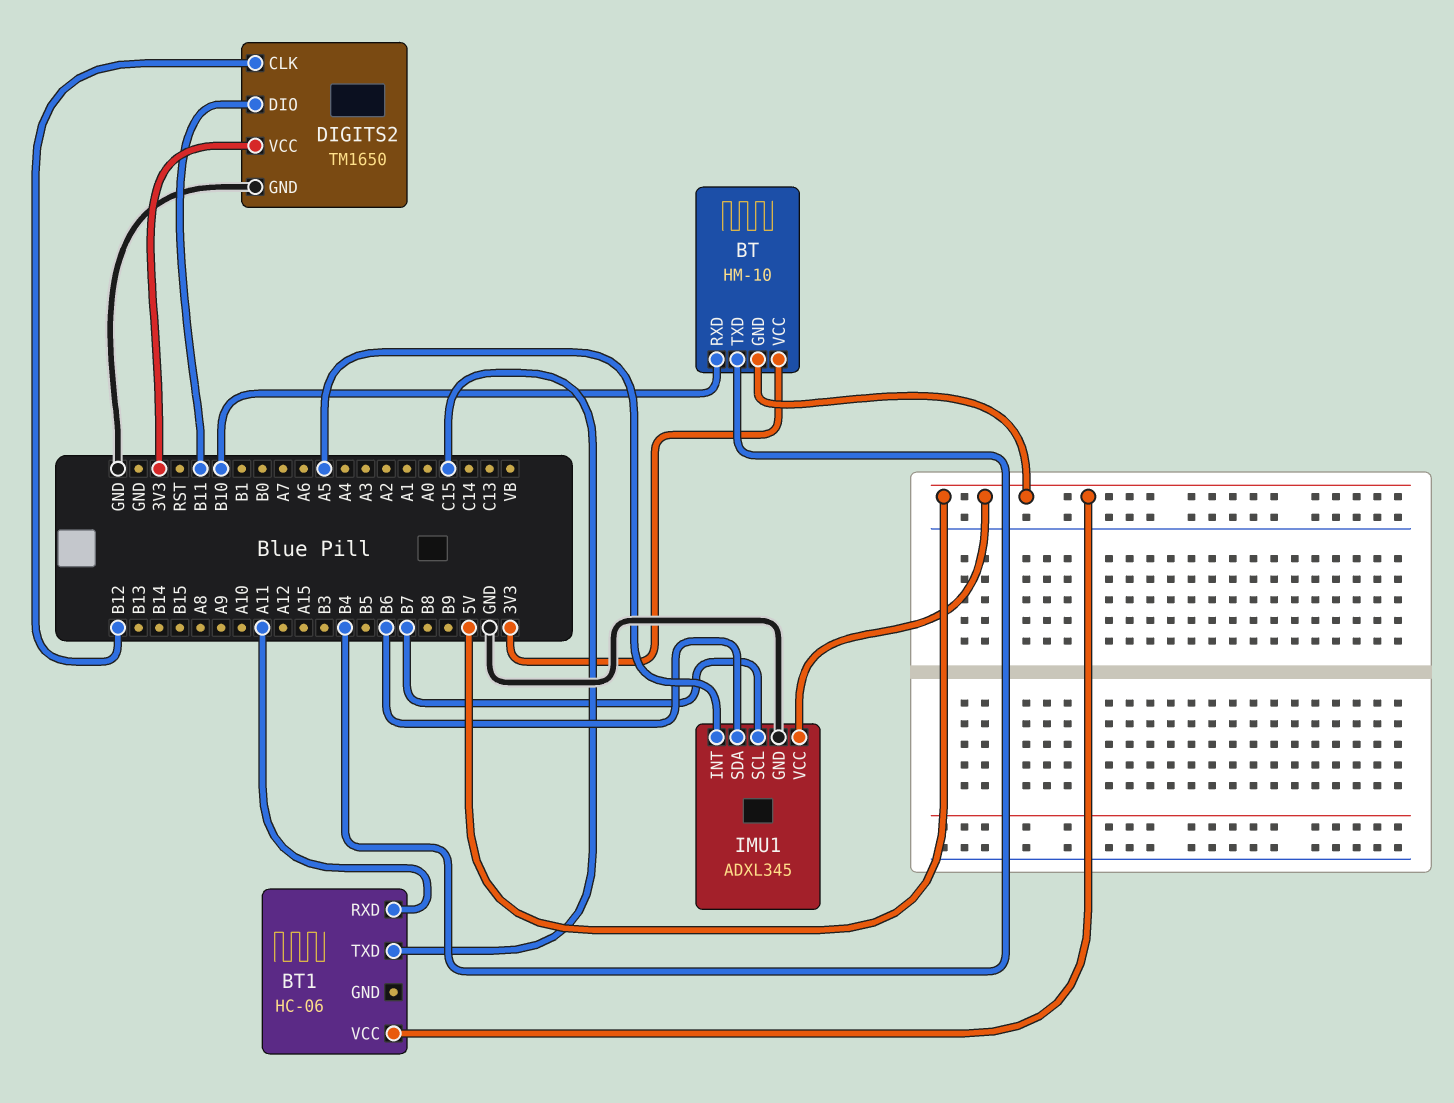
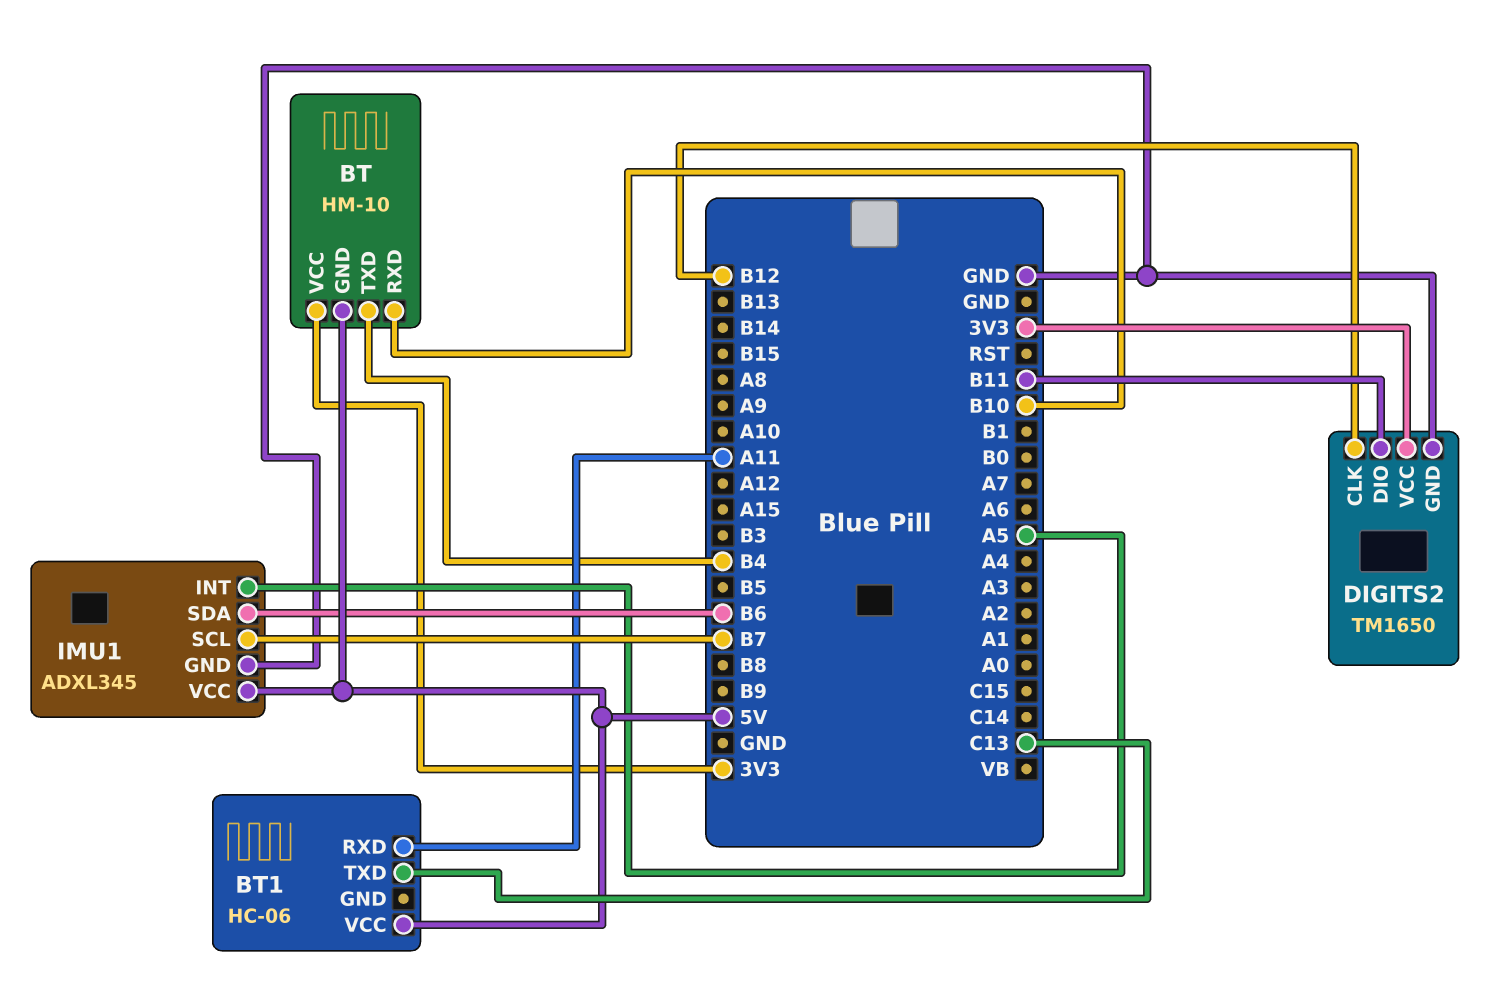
BT1 pin TXD: C15 -> C13

